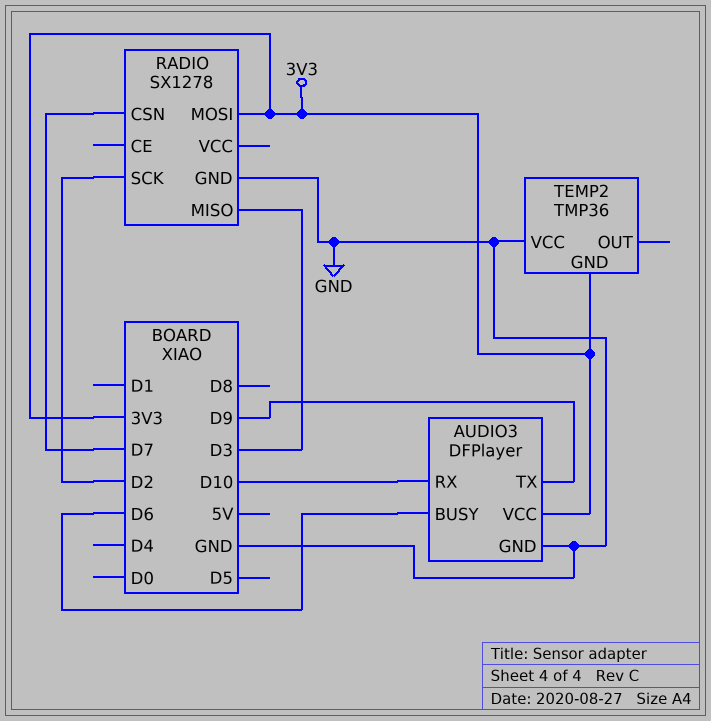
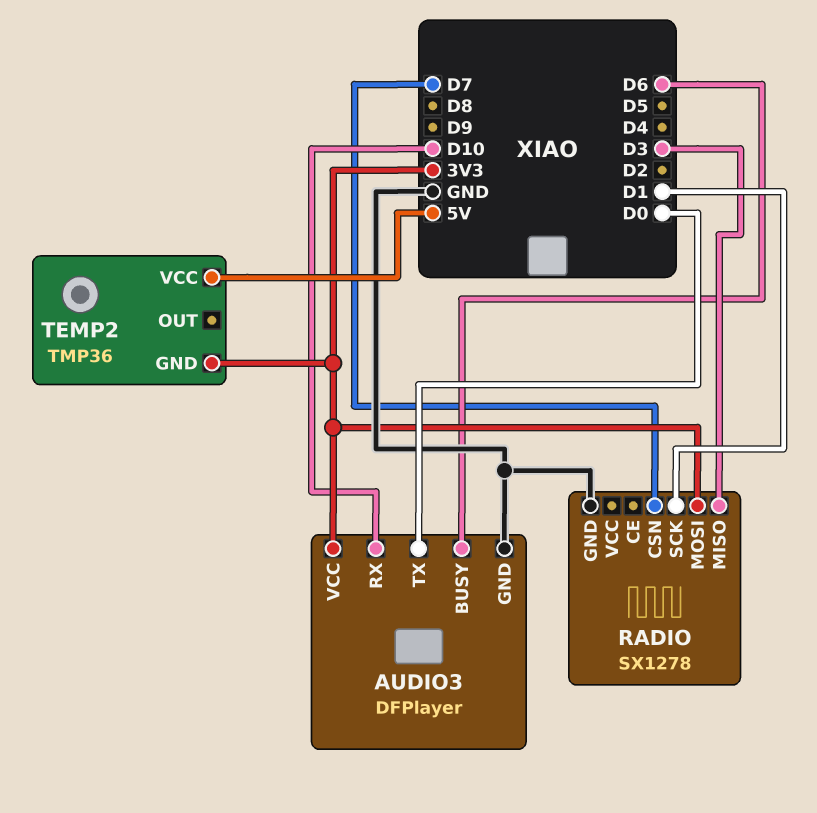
AUDIO3 pin TX: D9 -> D0
RADIO pin SCK: D2 -> D1
TEMP2 pin VCC: GND -> 5V

